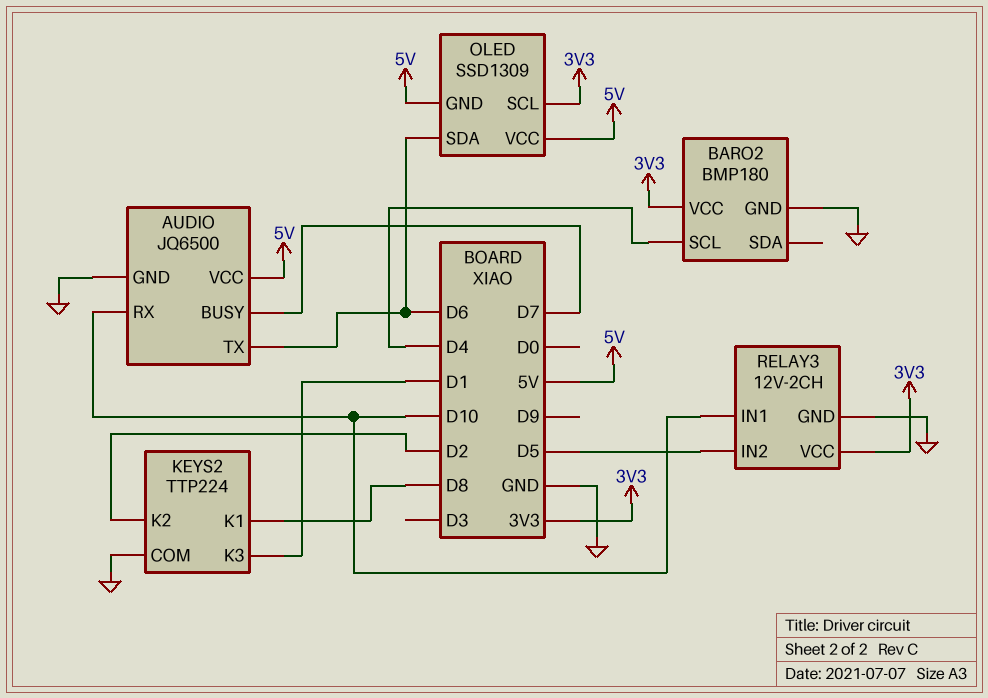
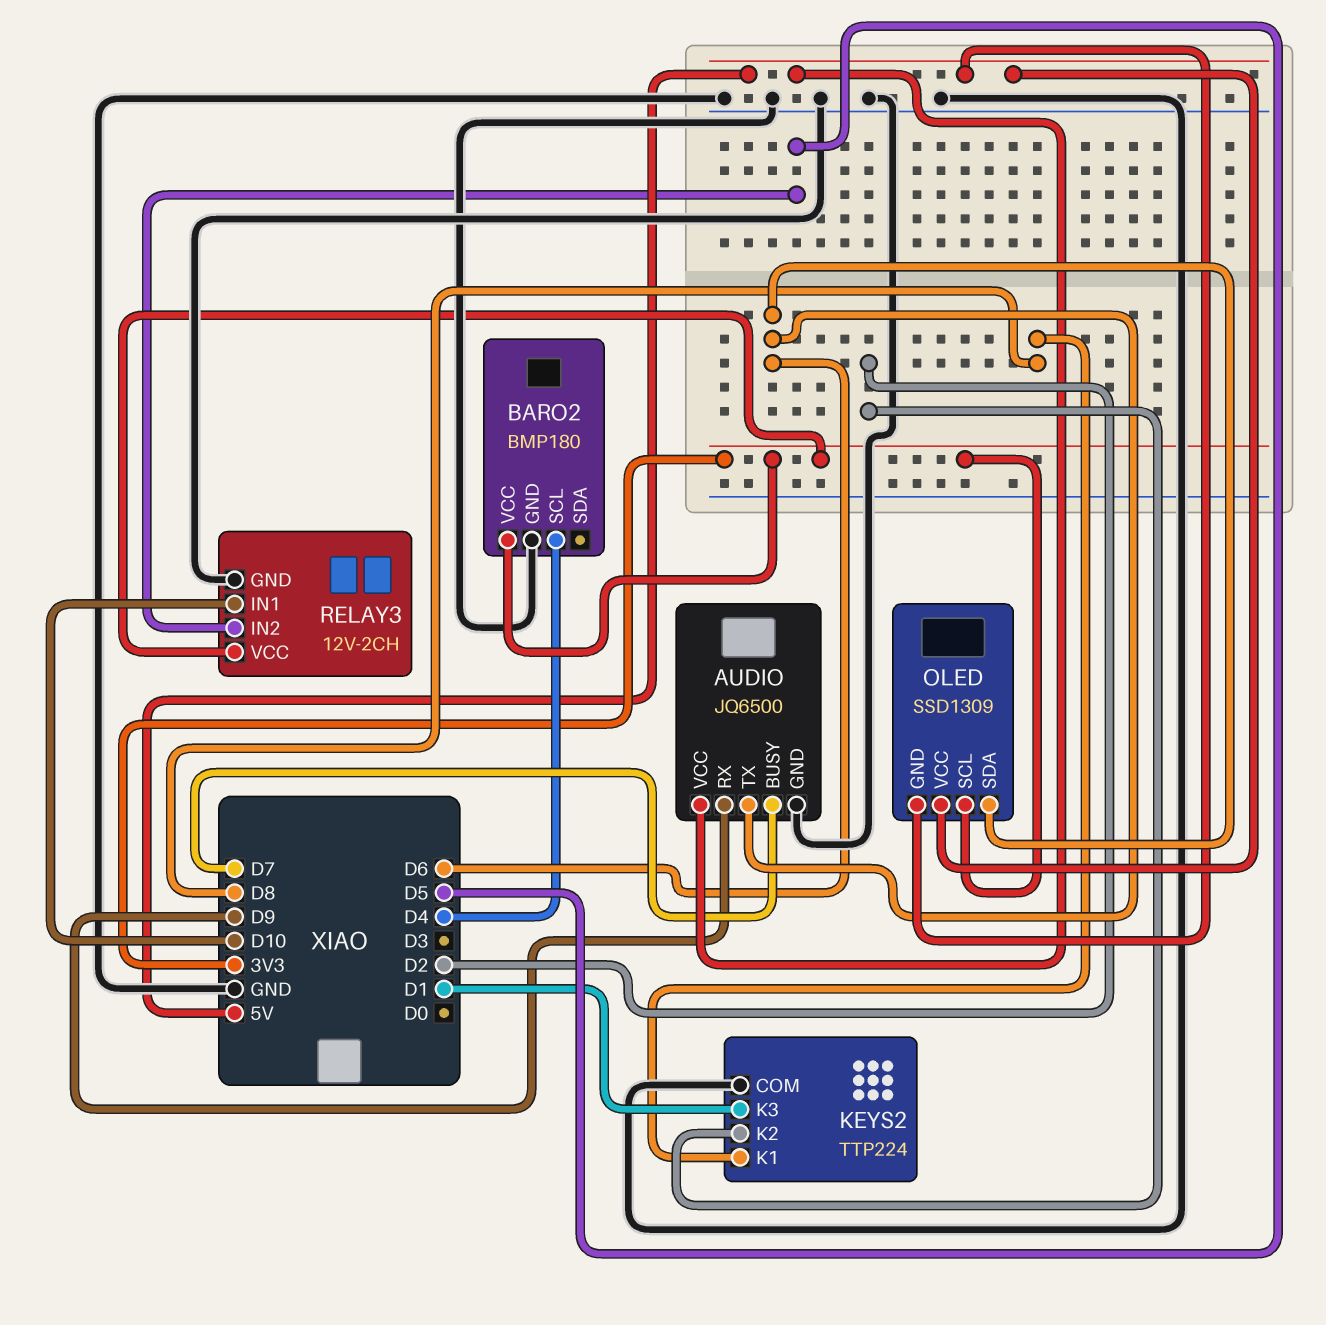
AUDIO pin RX: D10 -> D9

